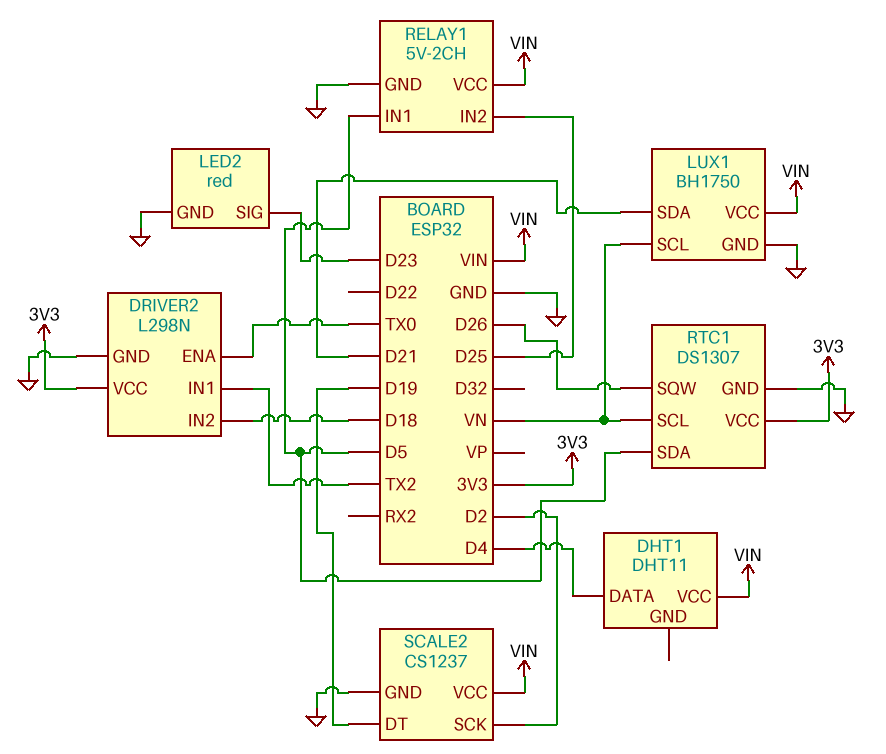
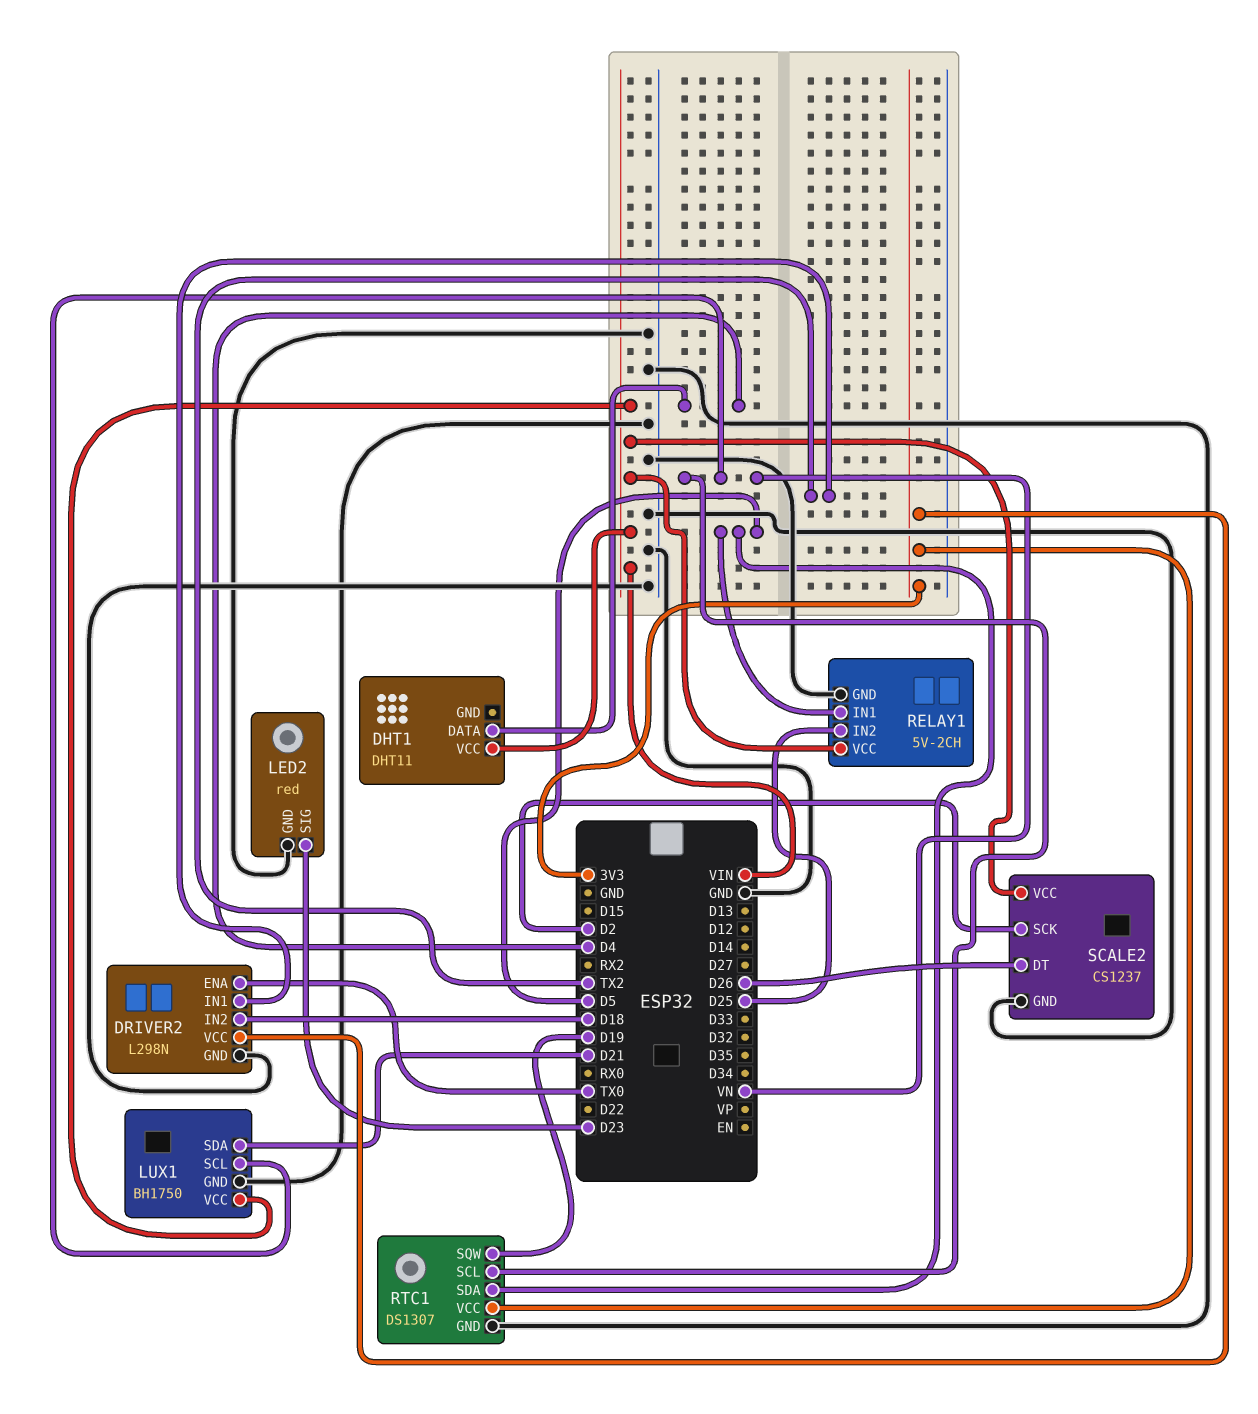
RTC1 pin SQW: D26 -> D19
SCALE2 pin DT: D19 -> D26

